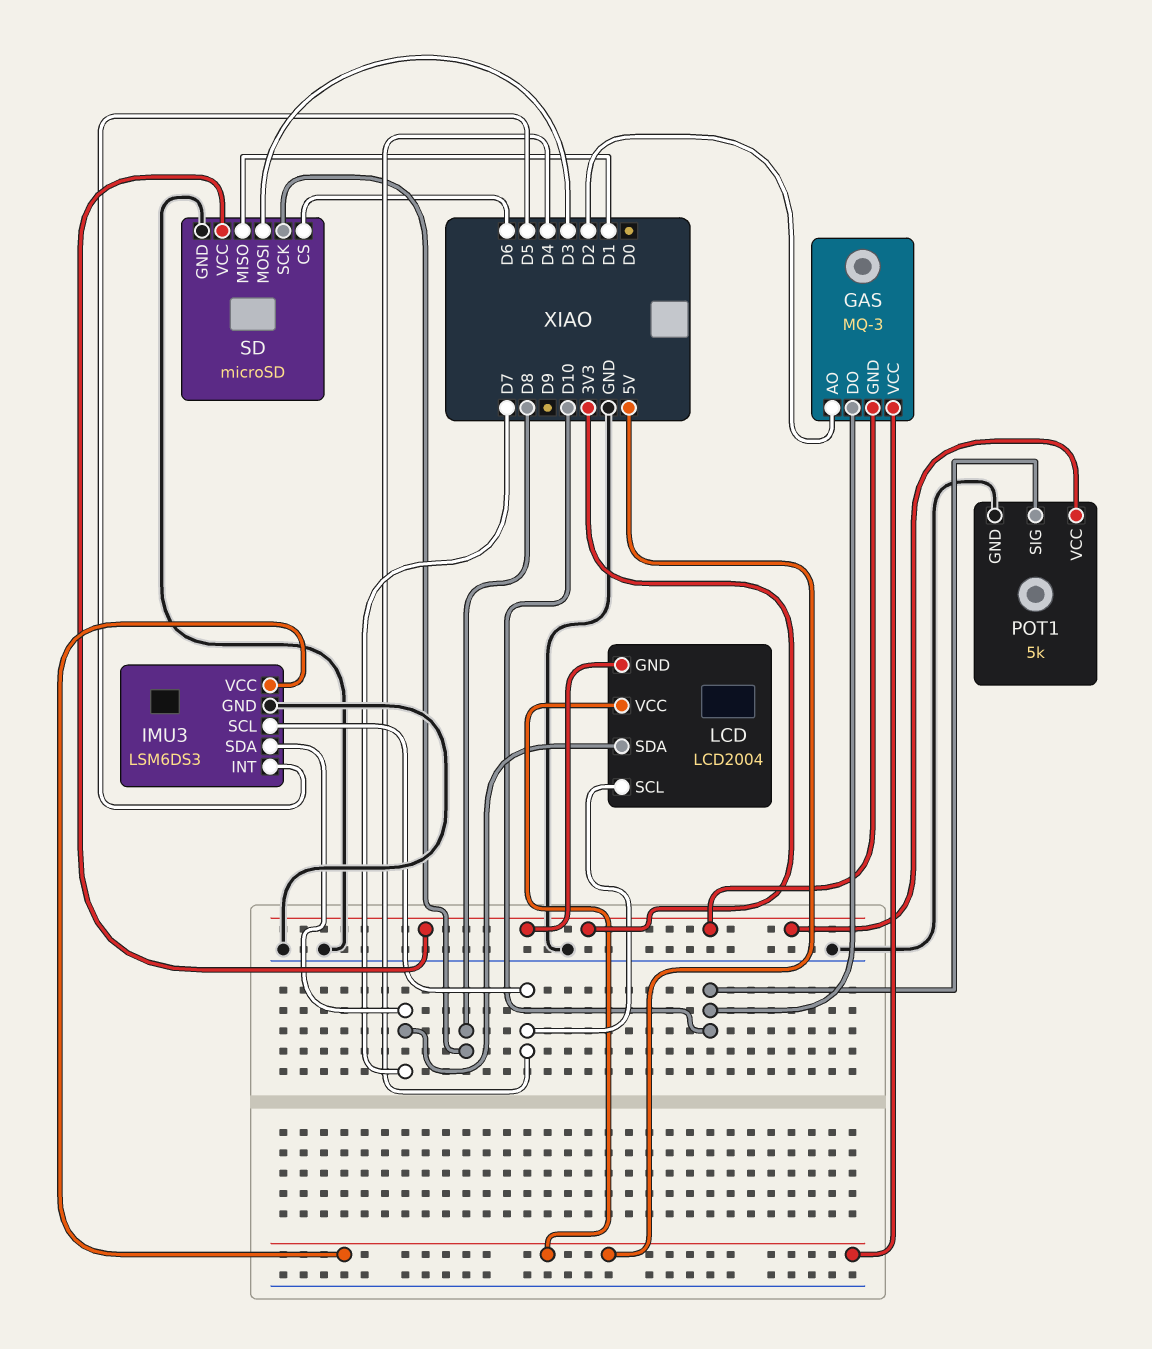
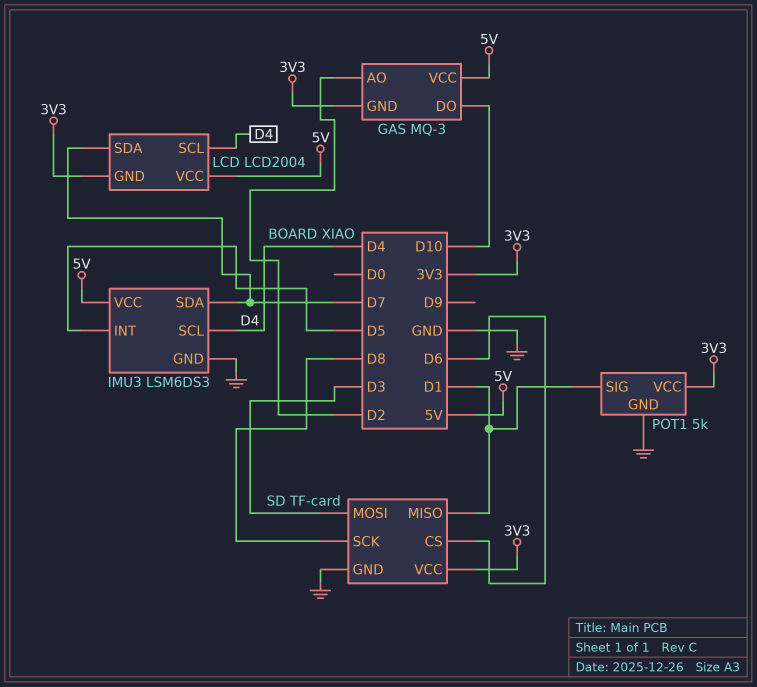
POT1 pin SIG: D10 -> D1
SD: microSD -> TF-card

